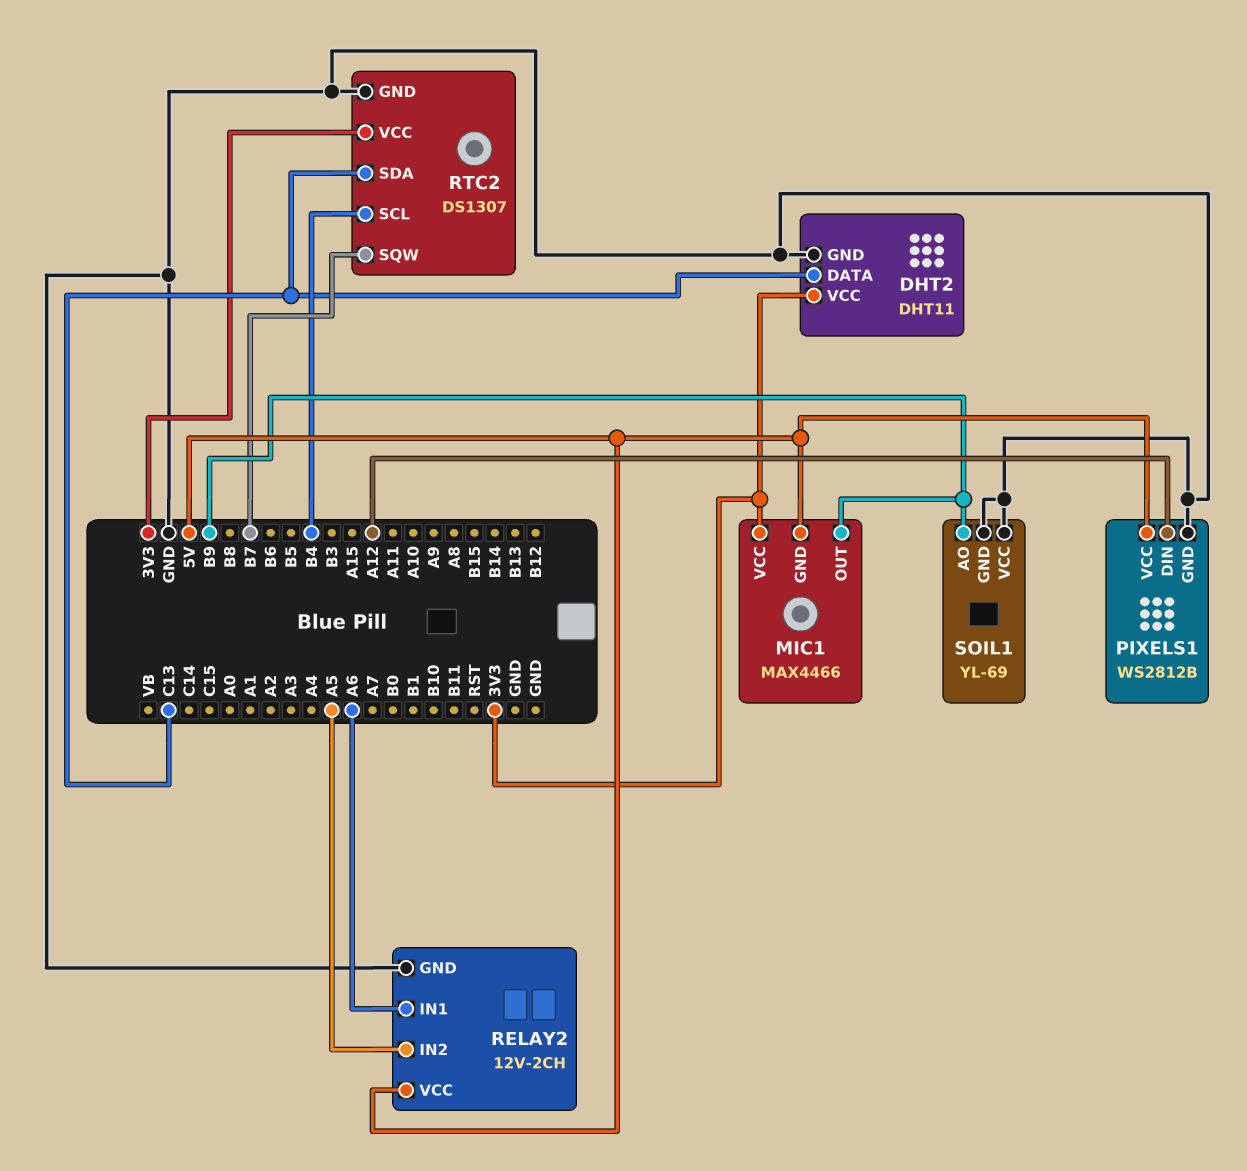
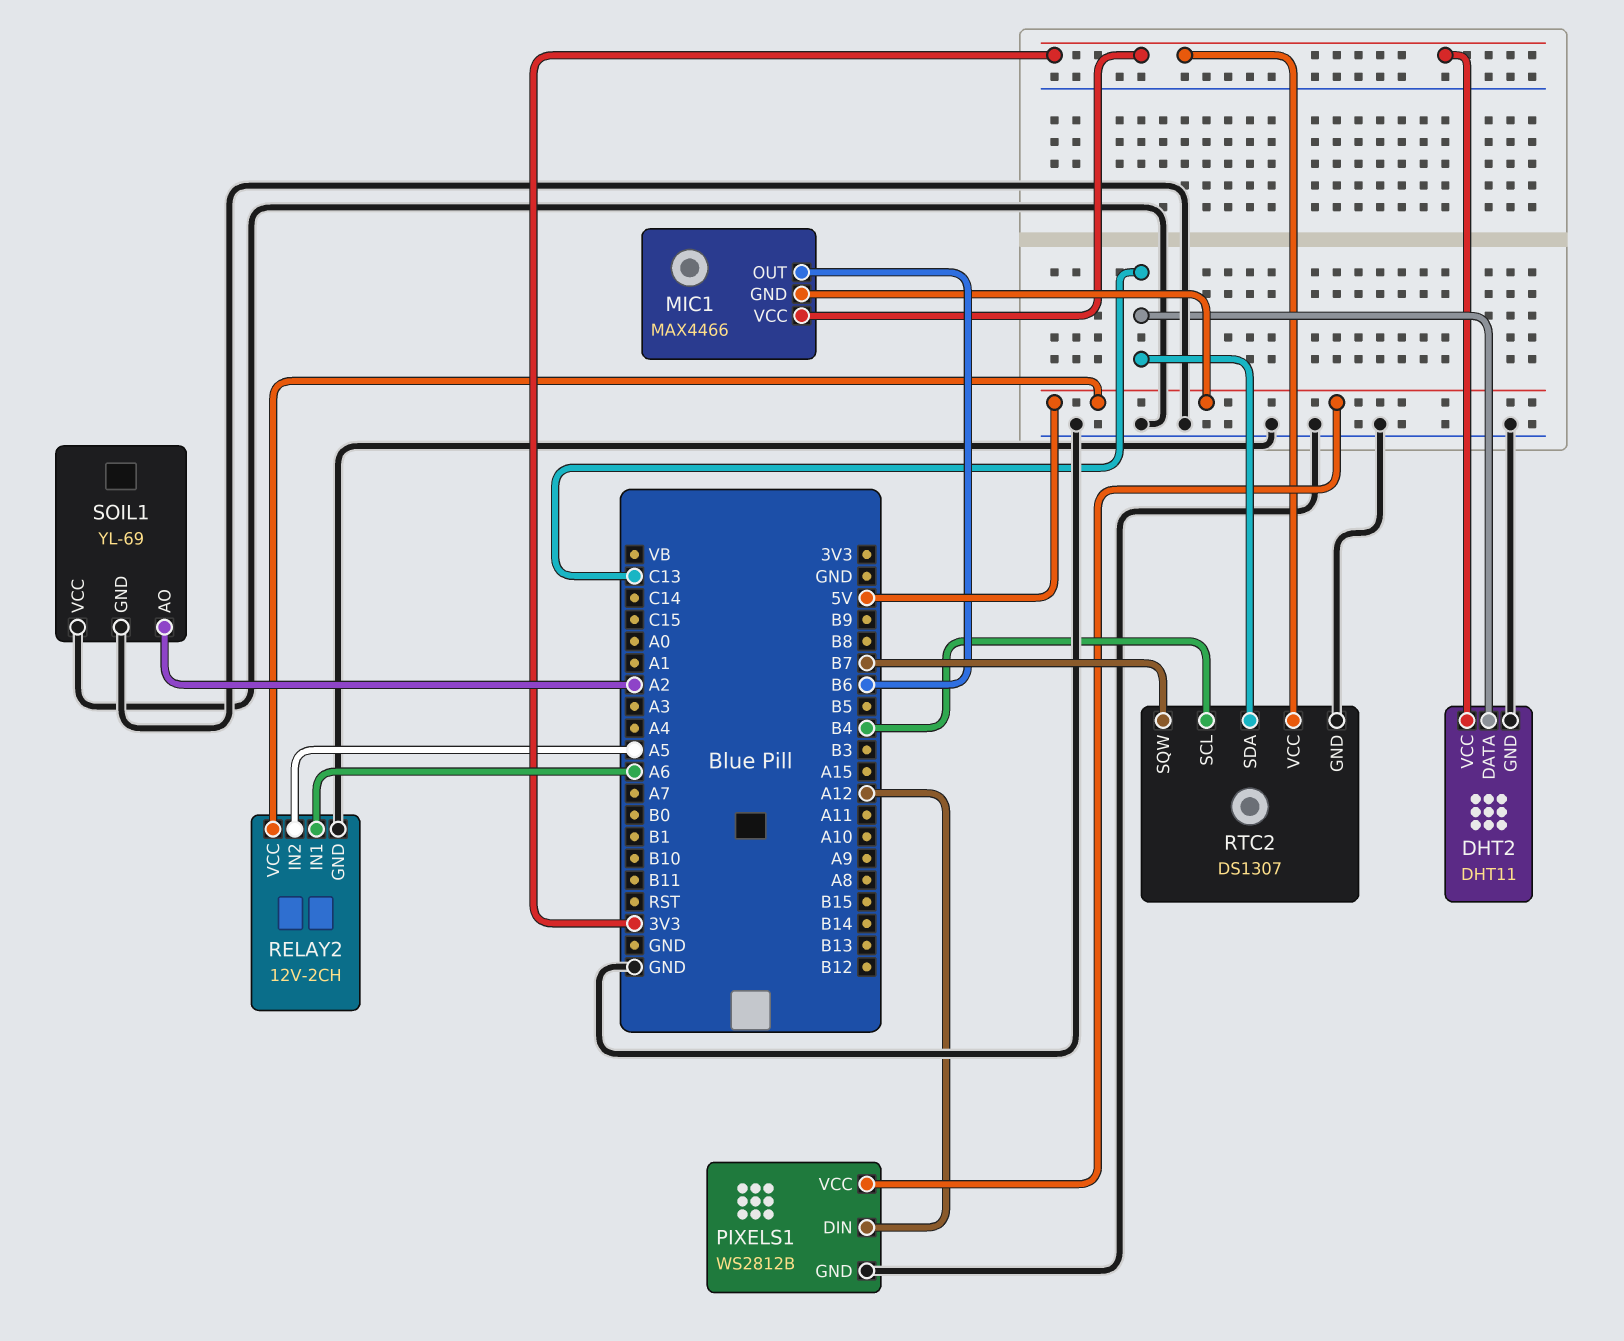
MIC1 pin OUT: B9 -> B6
SOIL1 pin AO: B9 -> A2

